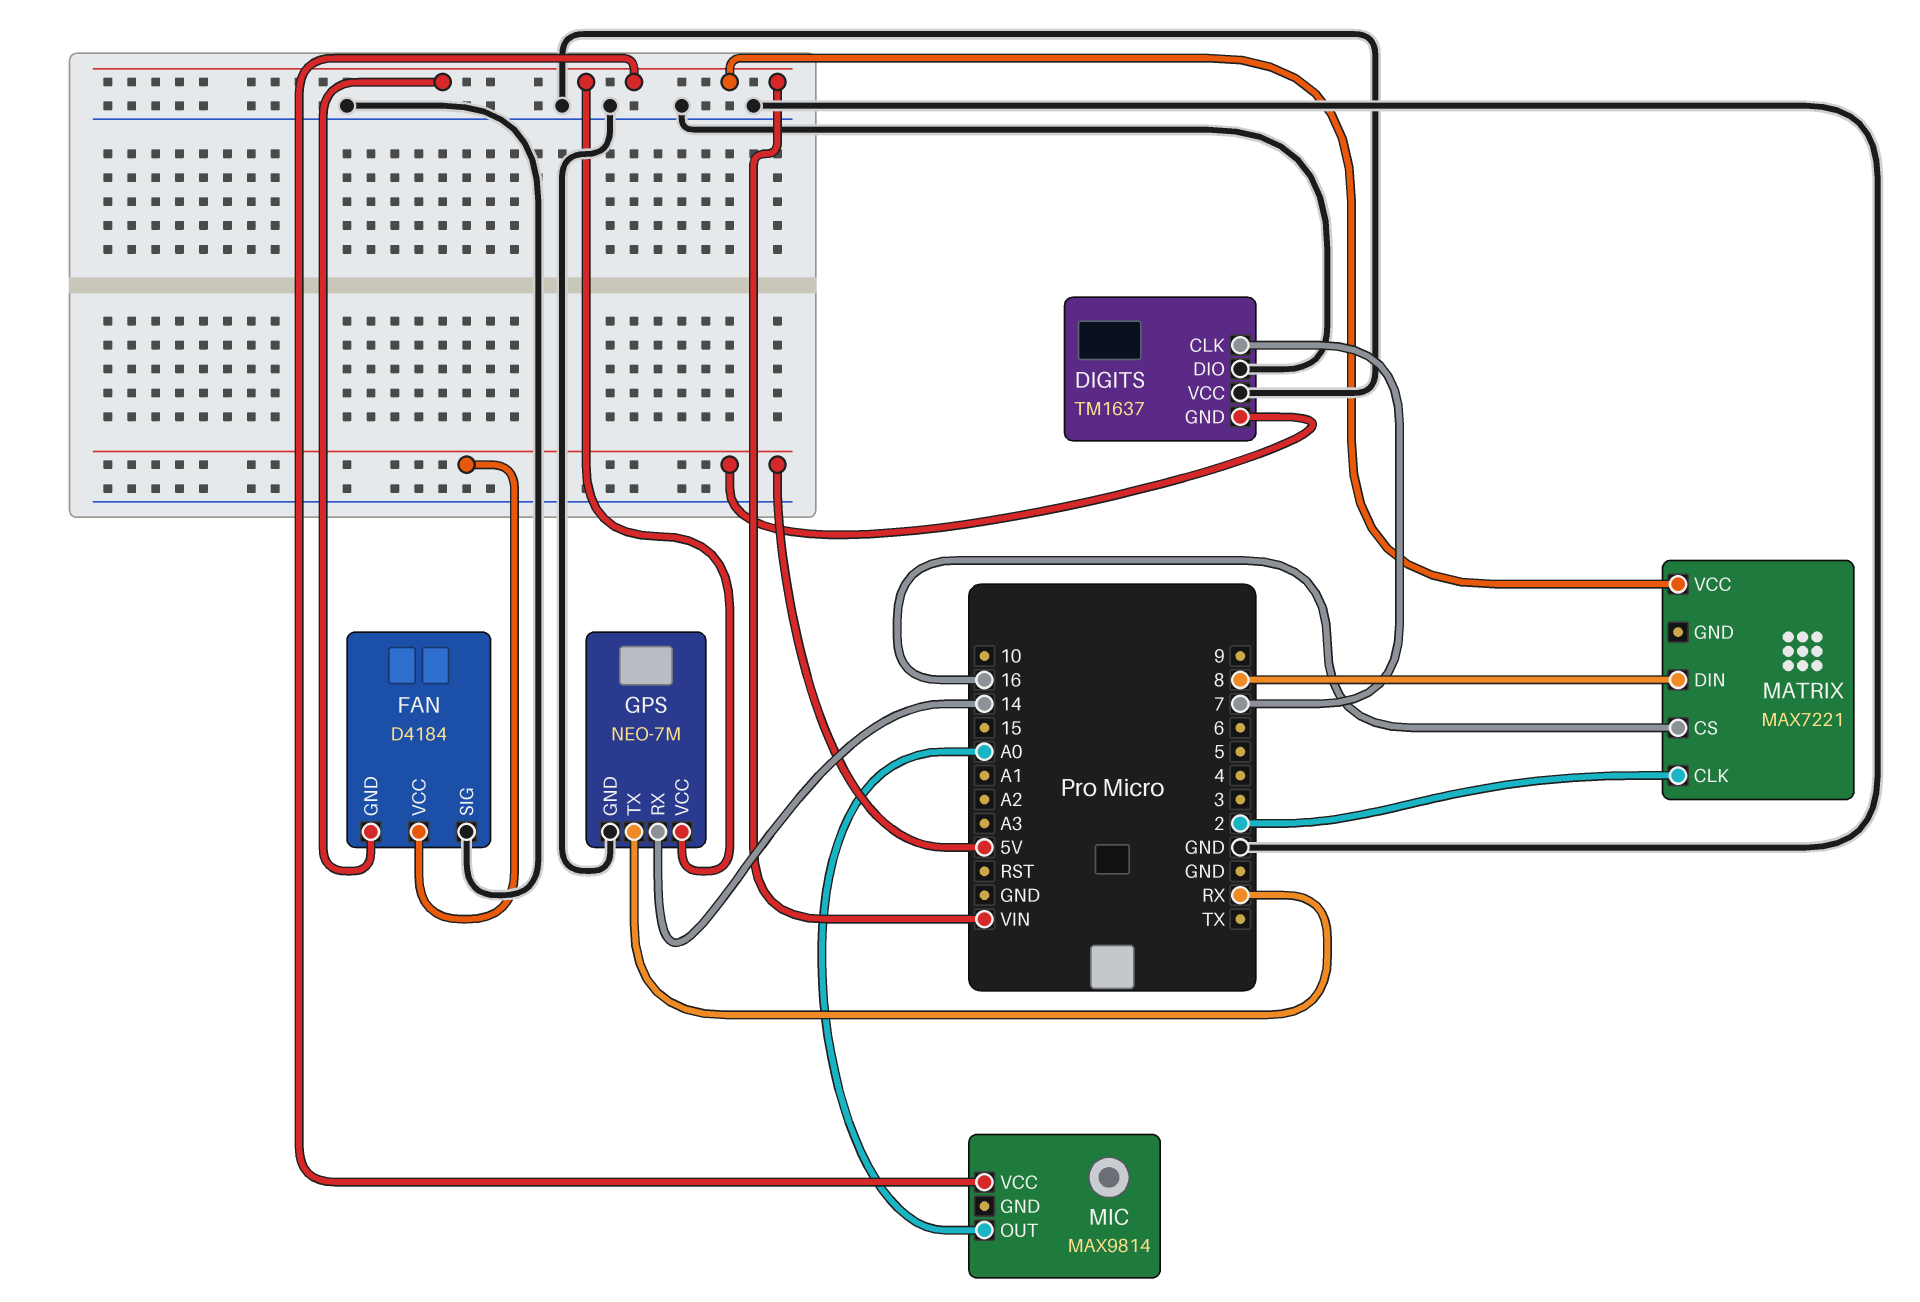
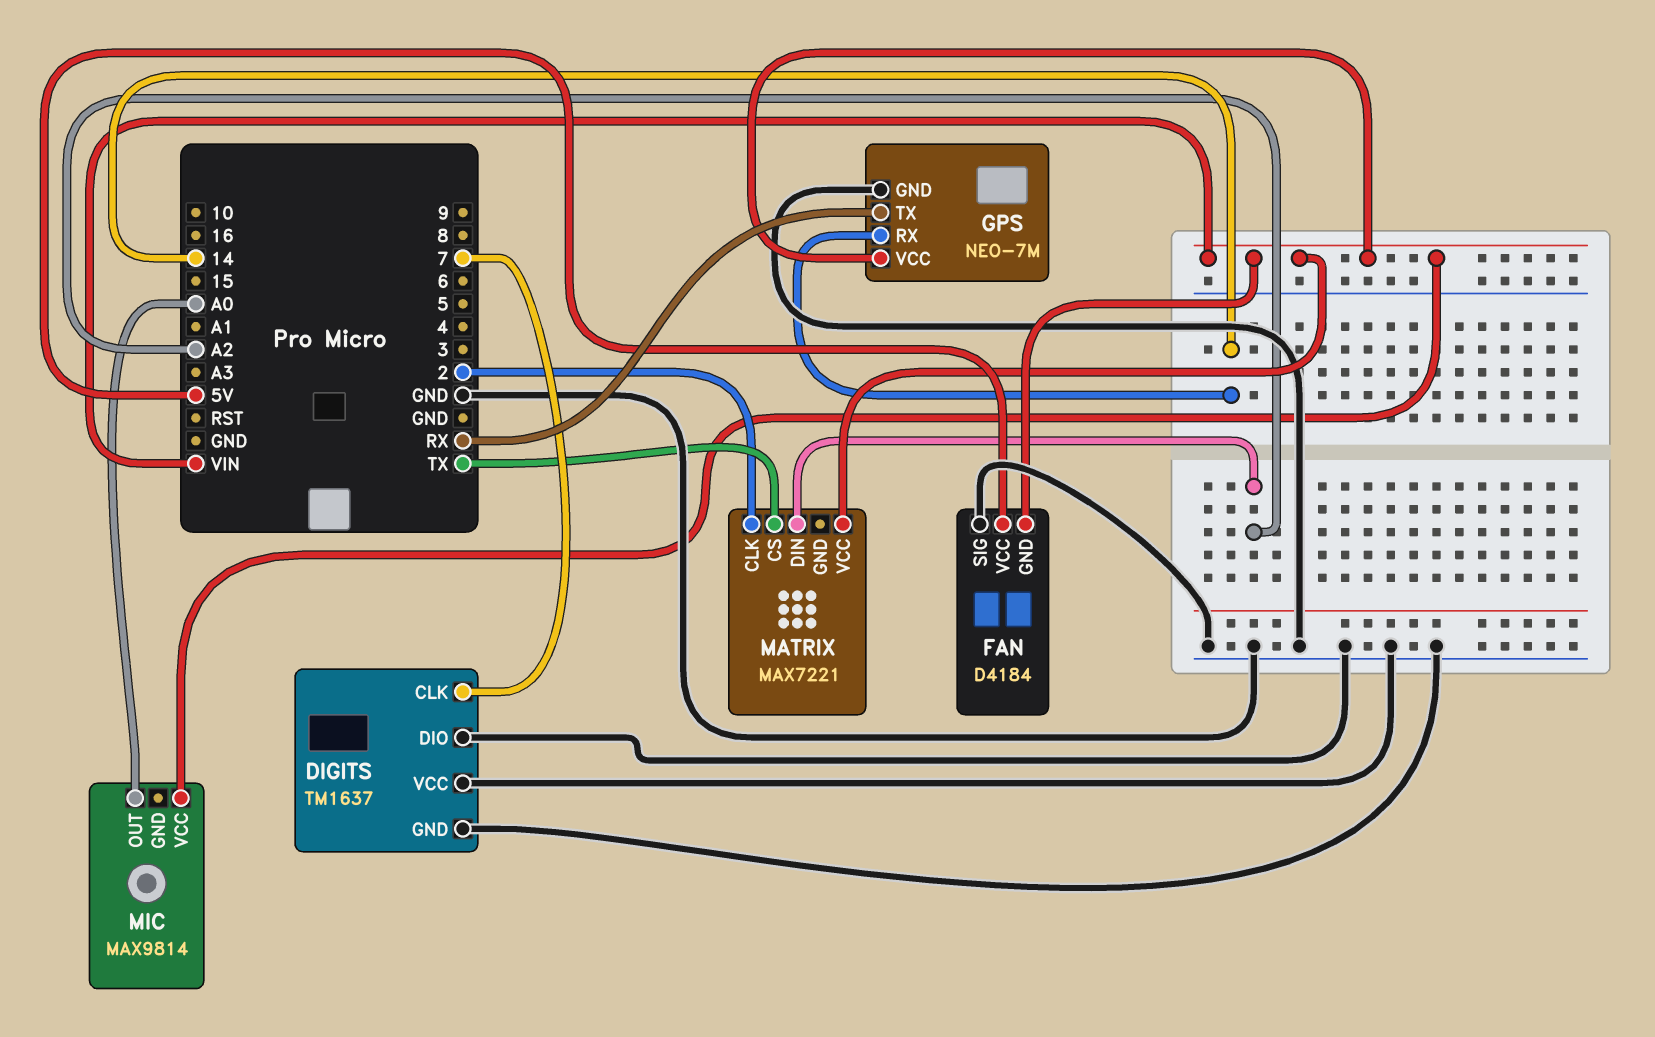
DIGITS pin GND: 5V -> GND
MATRIX pin CS: 16 -> TX
MATRIX pin DIN: 8 -> A2

